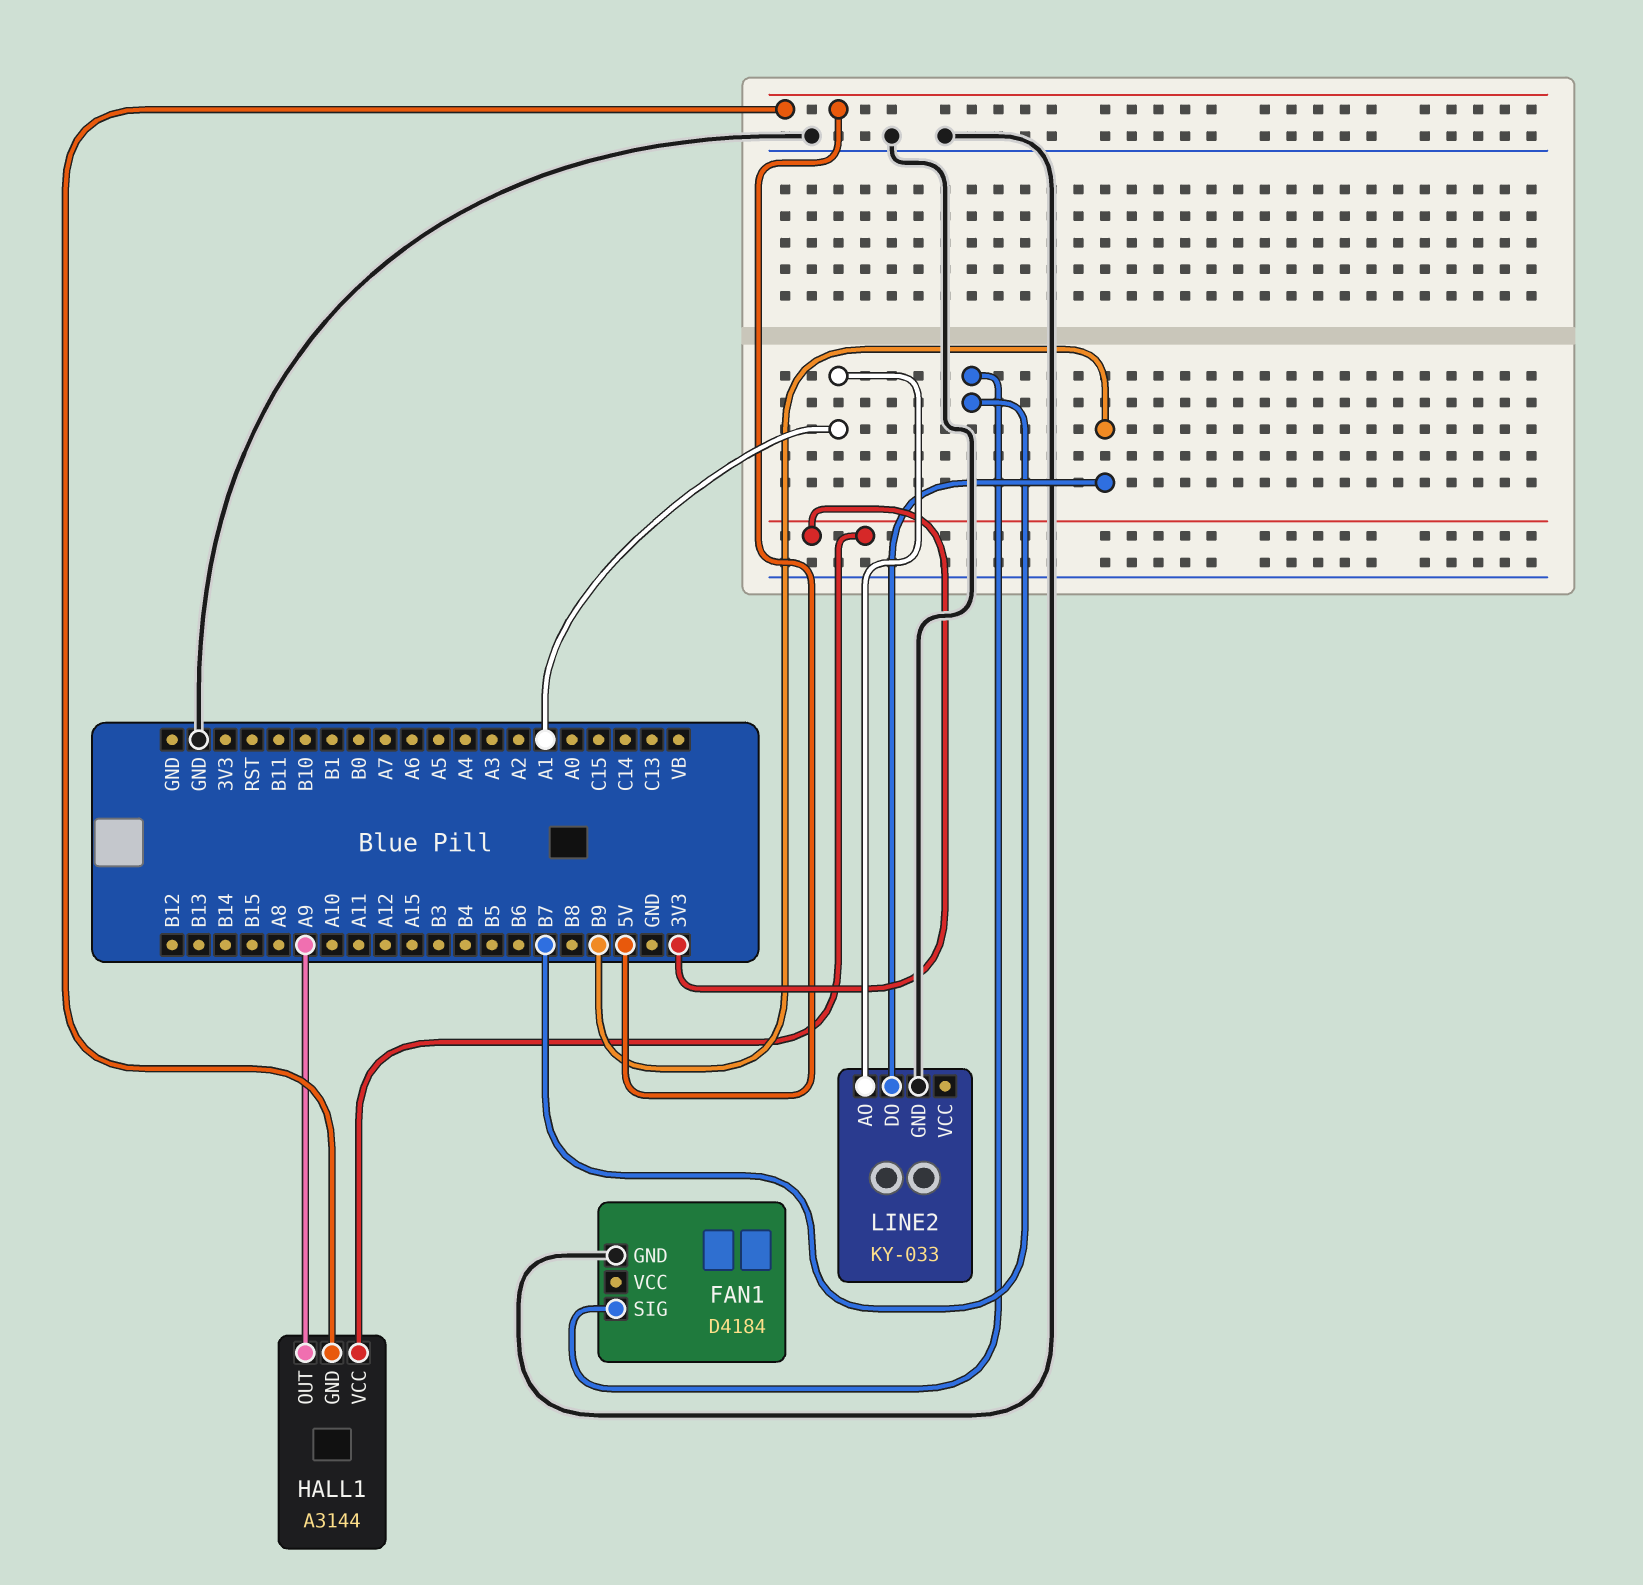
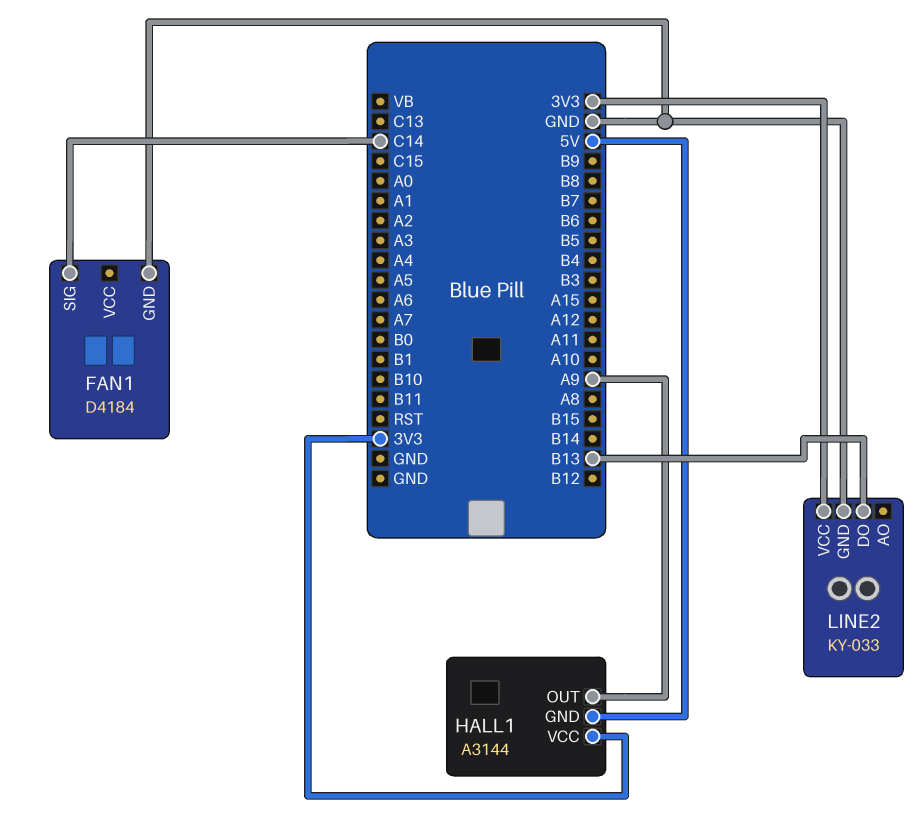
FAN1 pin SIG: B7 -> C14
LINE2 pin AO: A1 -> none
LINE2 pin DO: B9 -> B13
LINE2 pin VCC: none -> 3V3

